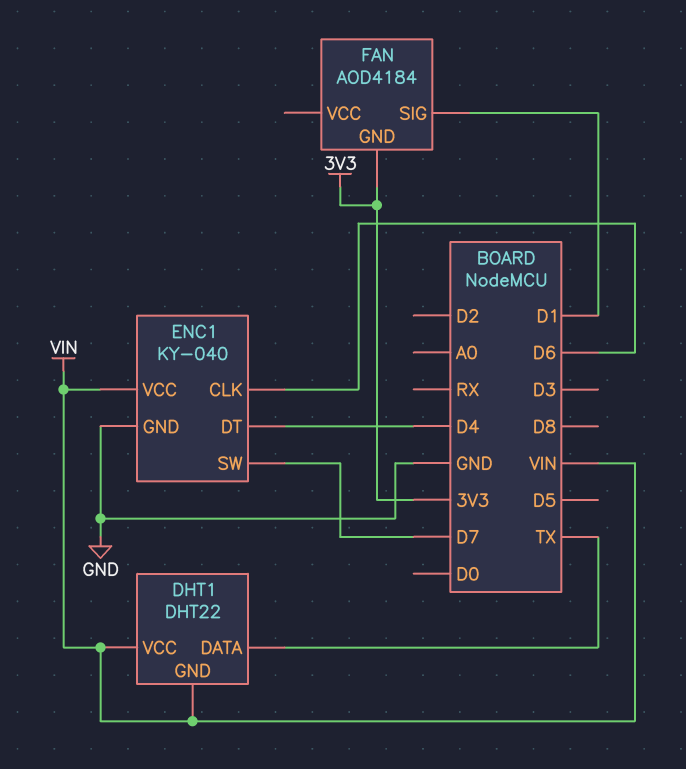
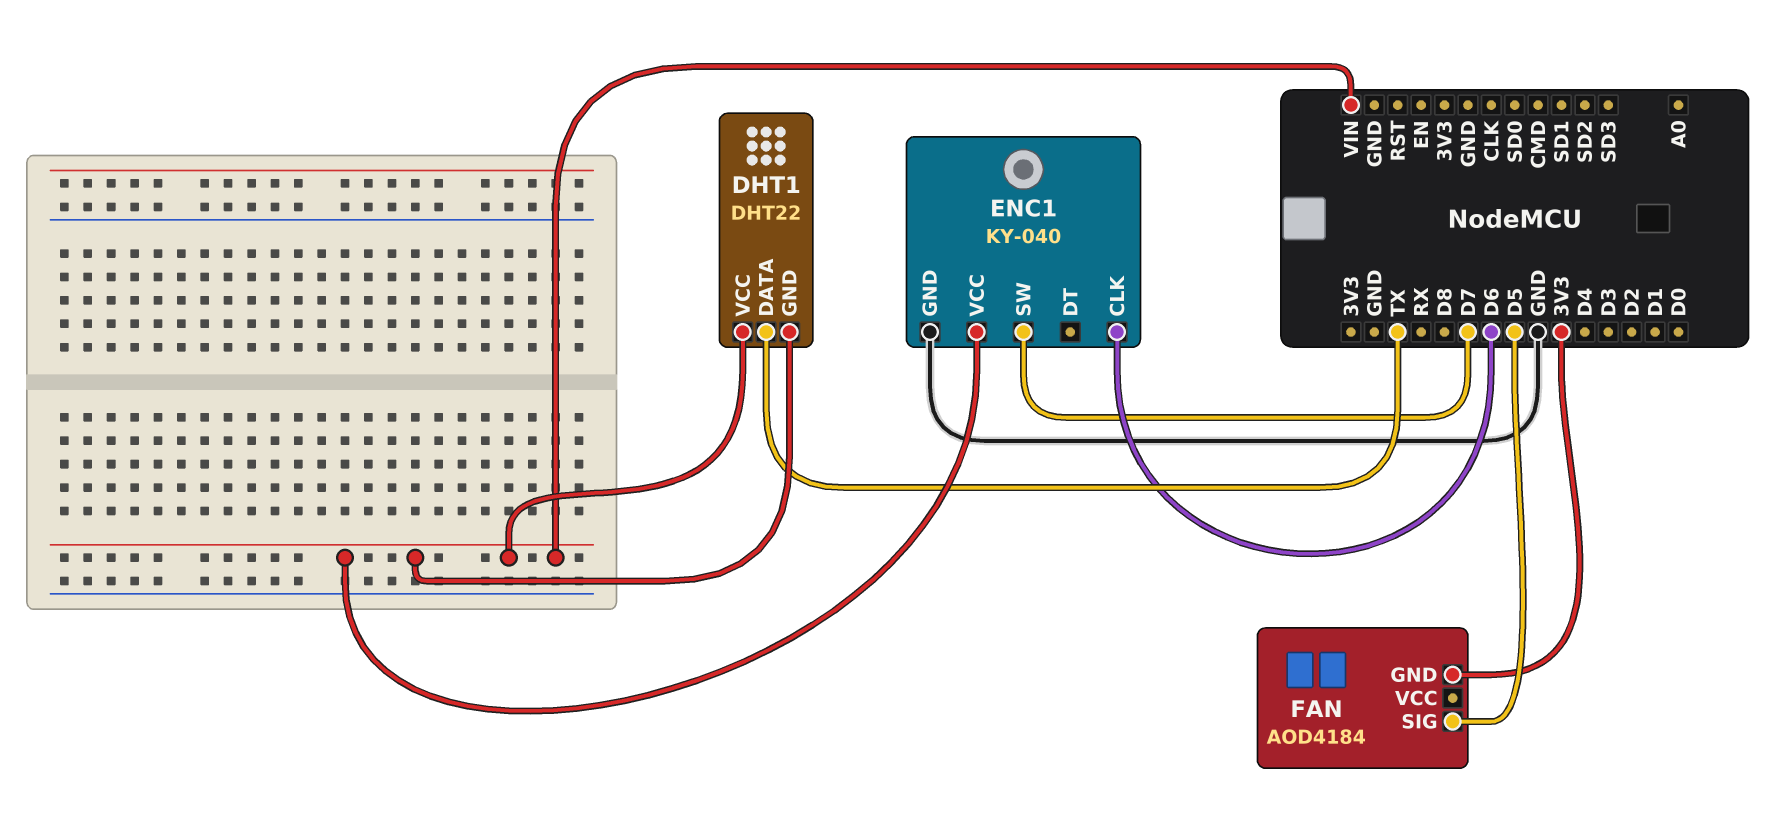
ENC1 pin DT: D4 -> none
FAN pin SIG: D1 -> D5

